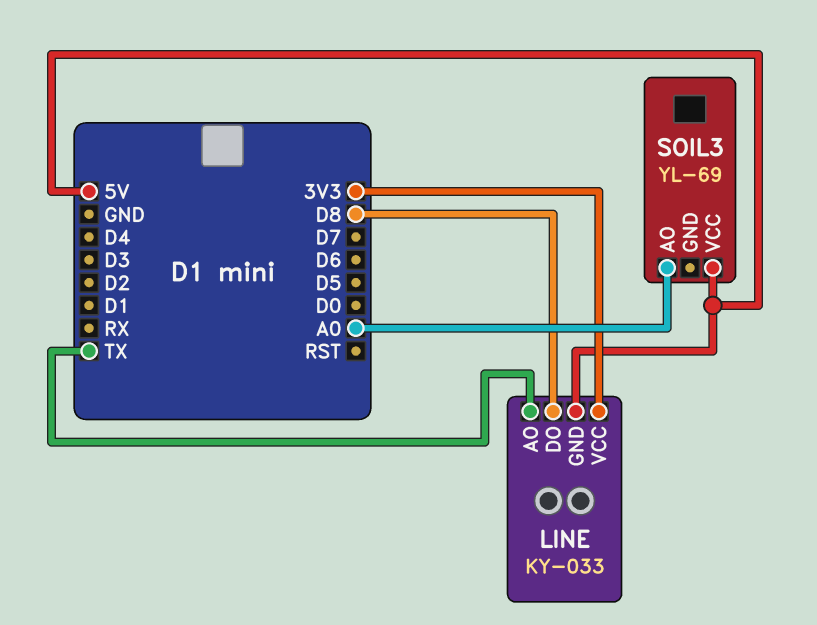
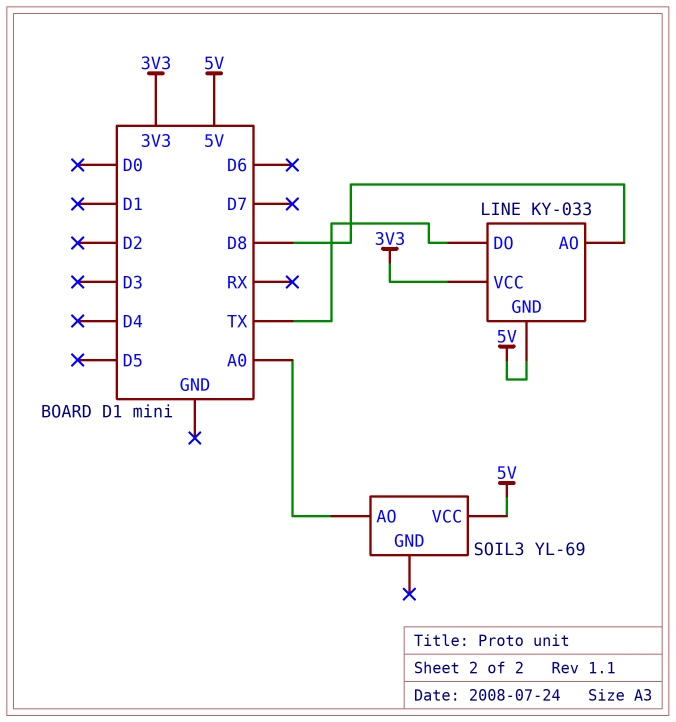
LINE pin AO: TX -> D8
LINE pin DO: D8 -> TX

